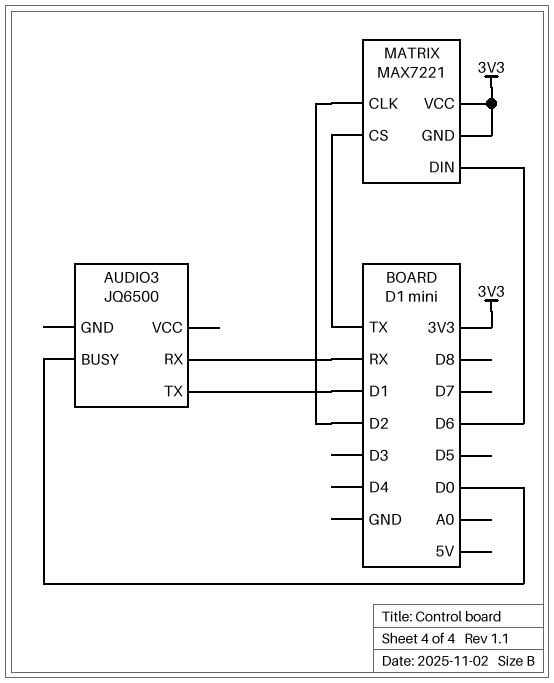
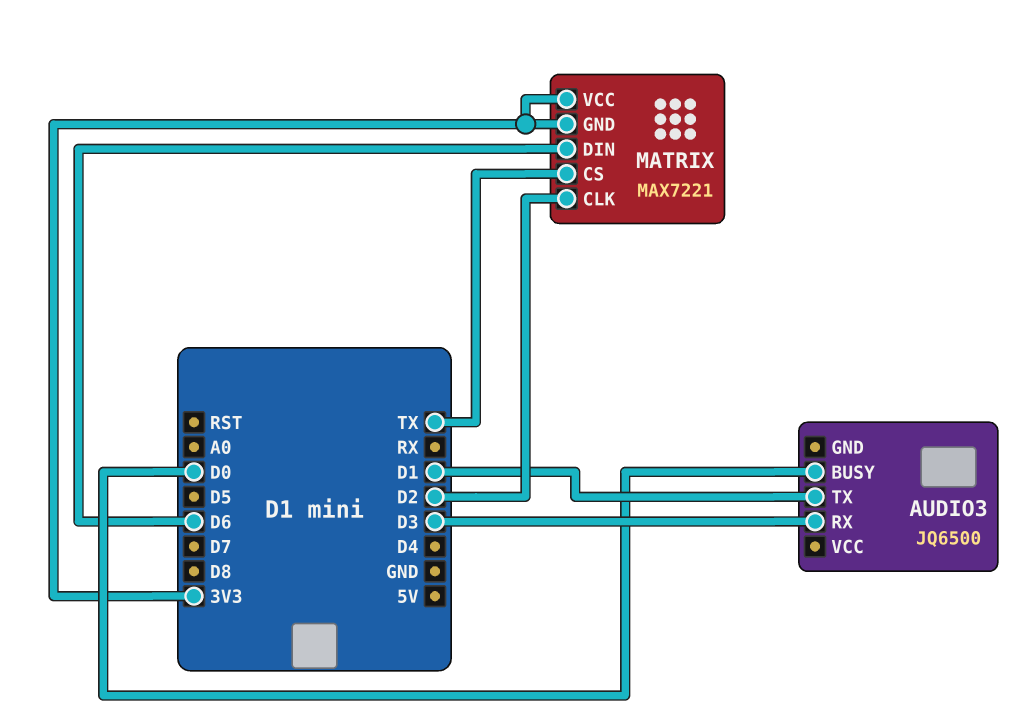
AUDIO3 pin RX: RX -> D3

